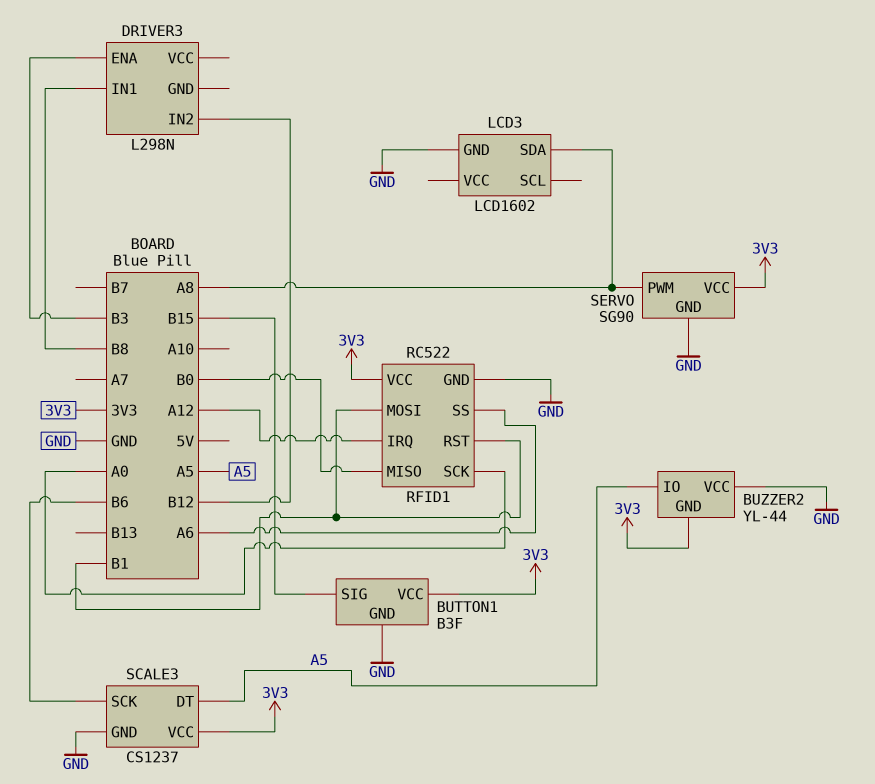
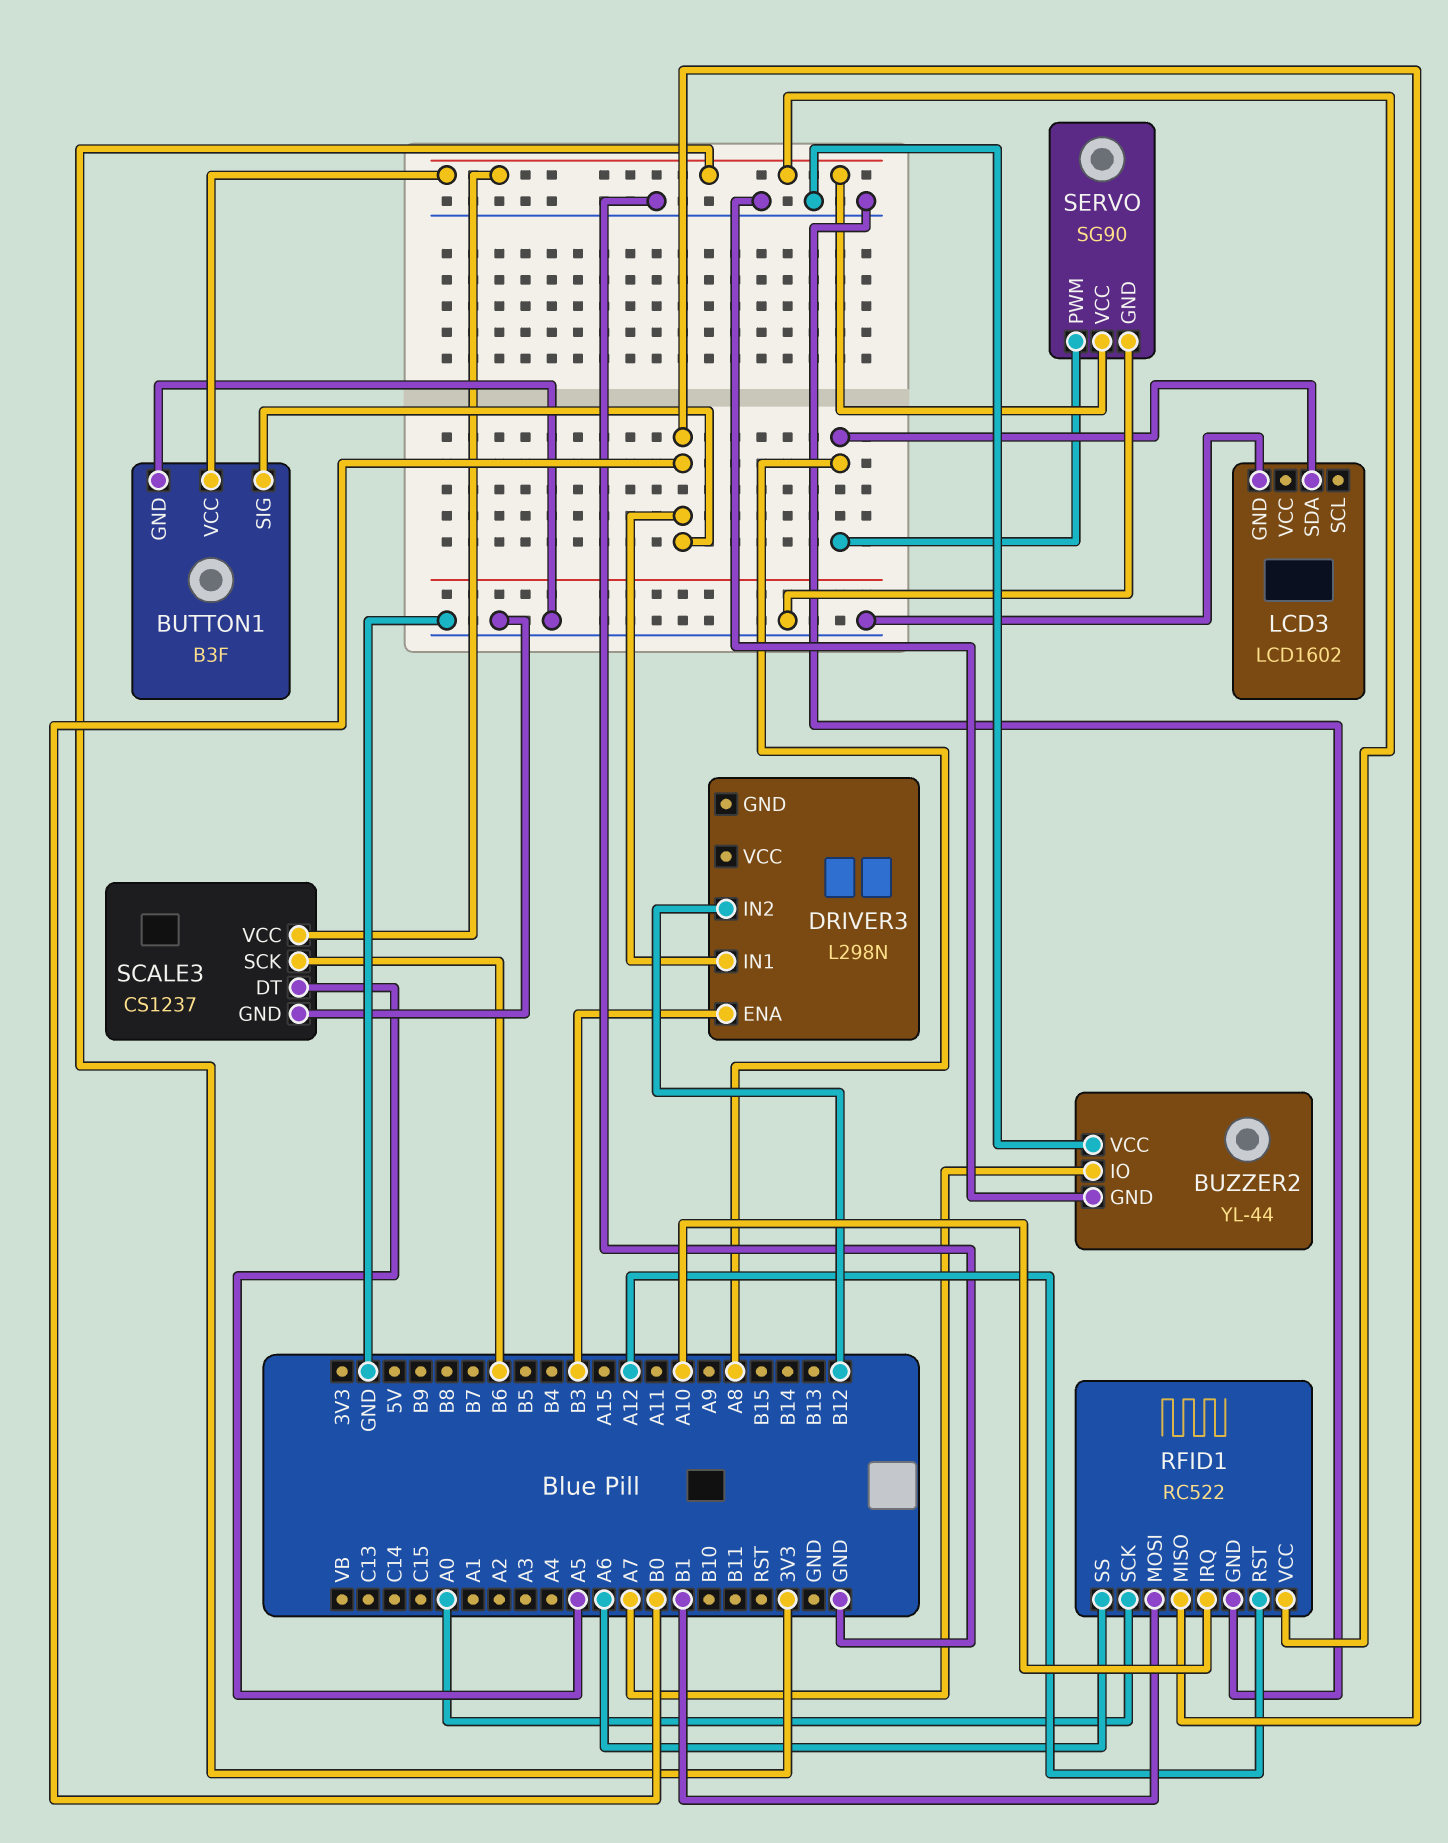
BUTTON1 pin SIG: B15 -> B0
BUZZER2 pin GND: 3V3 -> GND
BUZZER2 pin IO: A5 -> A7
DRIVER3 pin IN1: B8 -> B0
RFID1 pin IRQ: A12 -> A10
RFID1 pin RST: B1 -> A12

